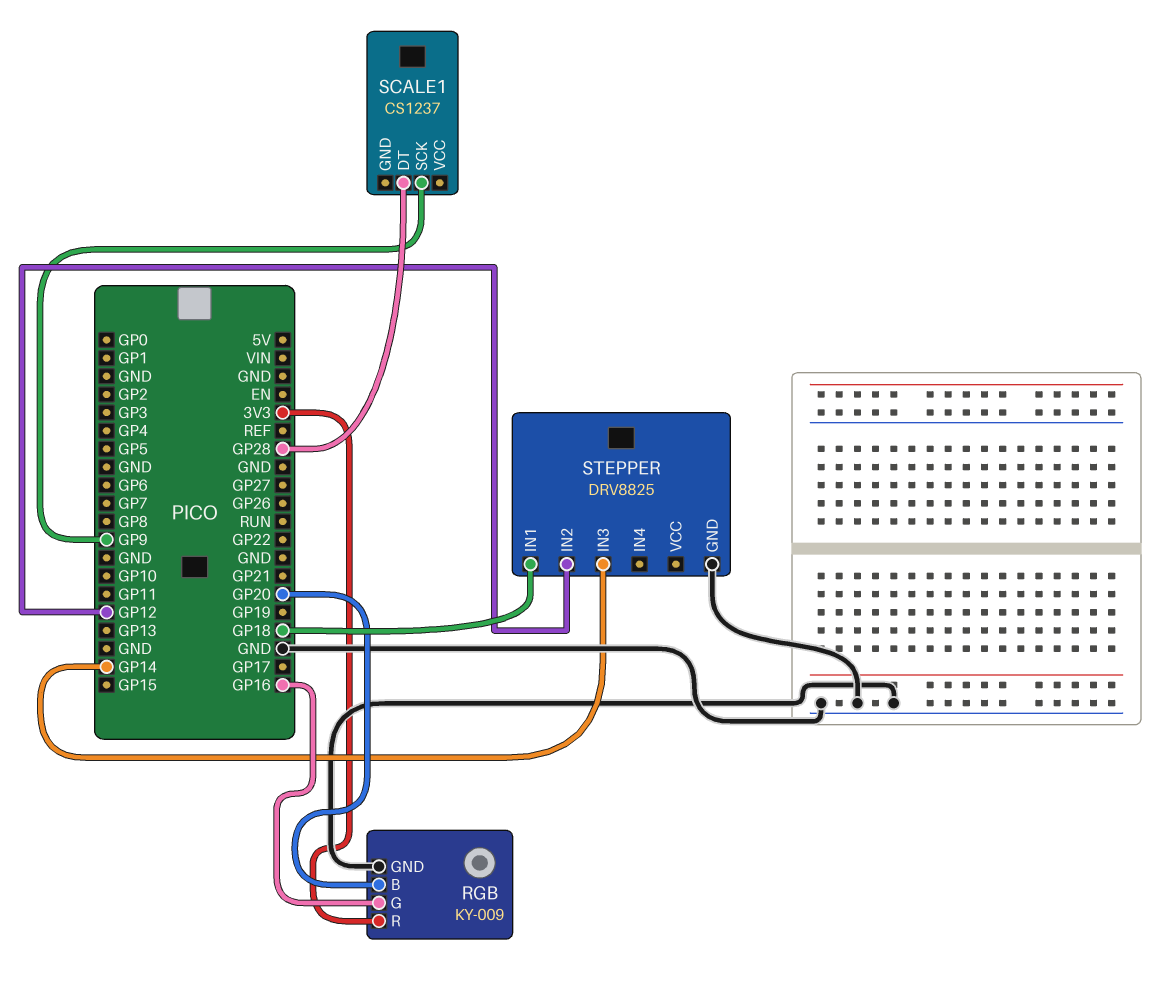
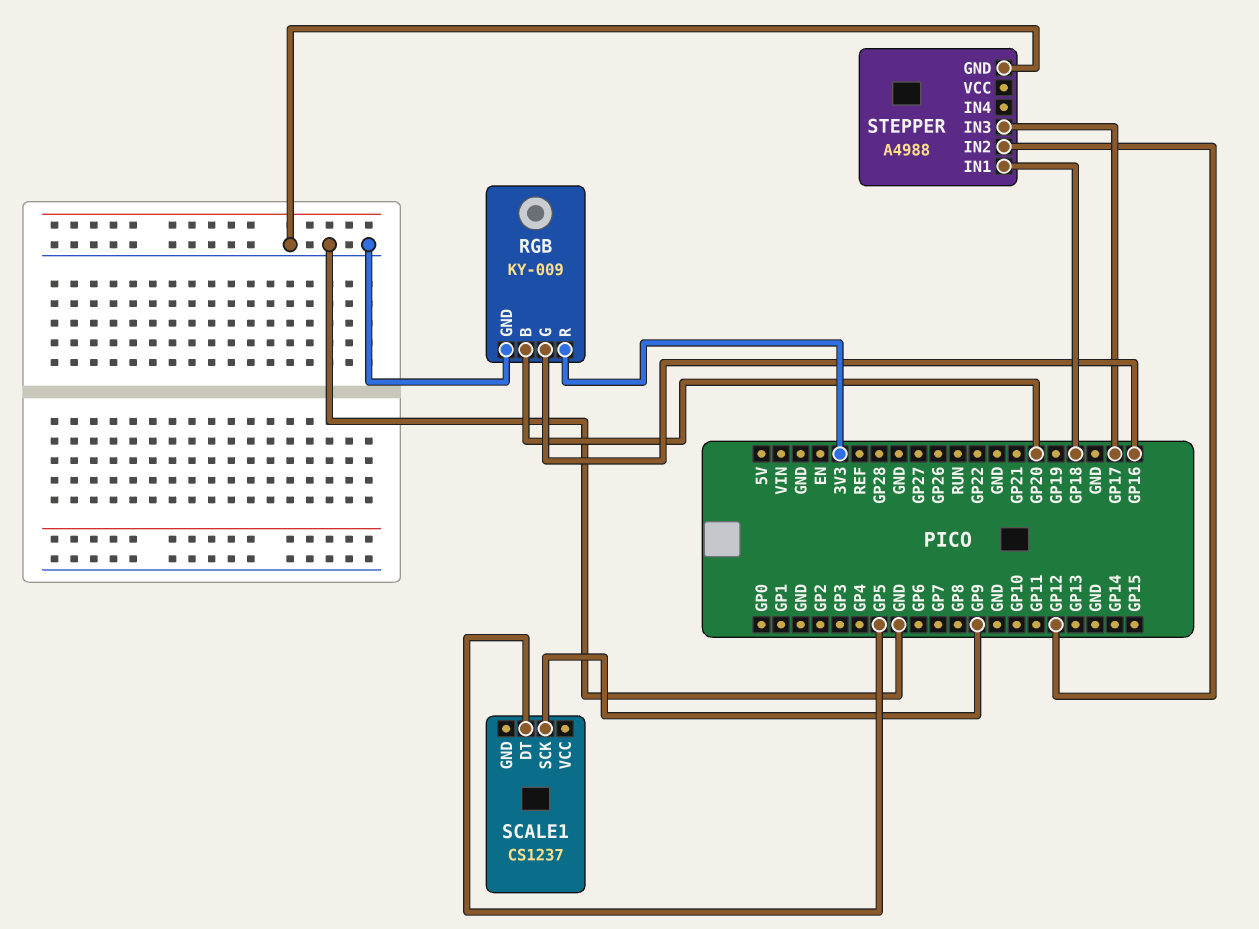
SCALE1 pin DT: GP28 -> GP5
STEPPER: DRV8825 -> A4988
STEPPER pin IN3: GP14 -> GP17

